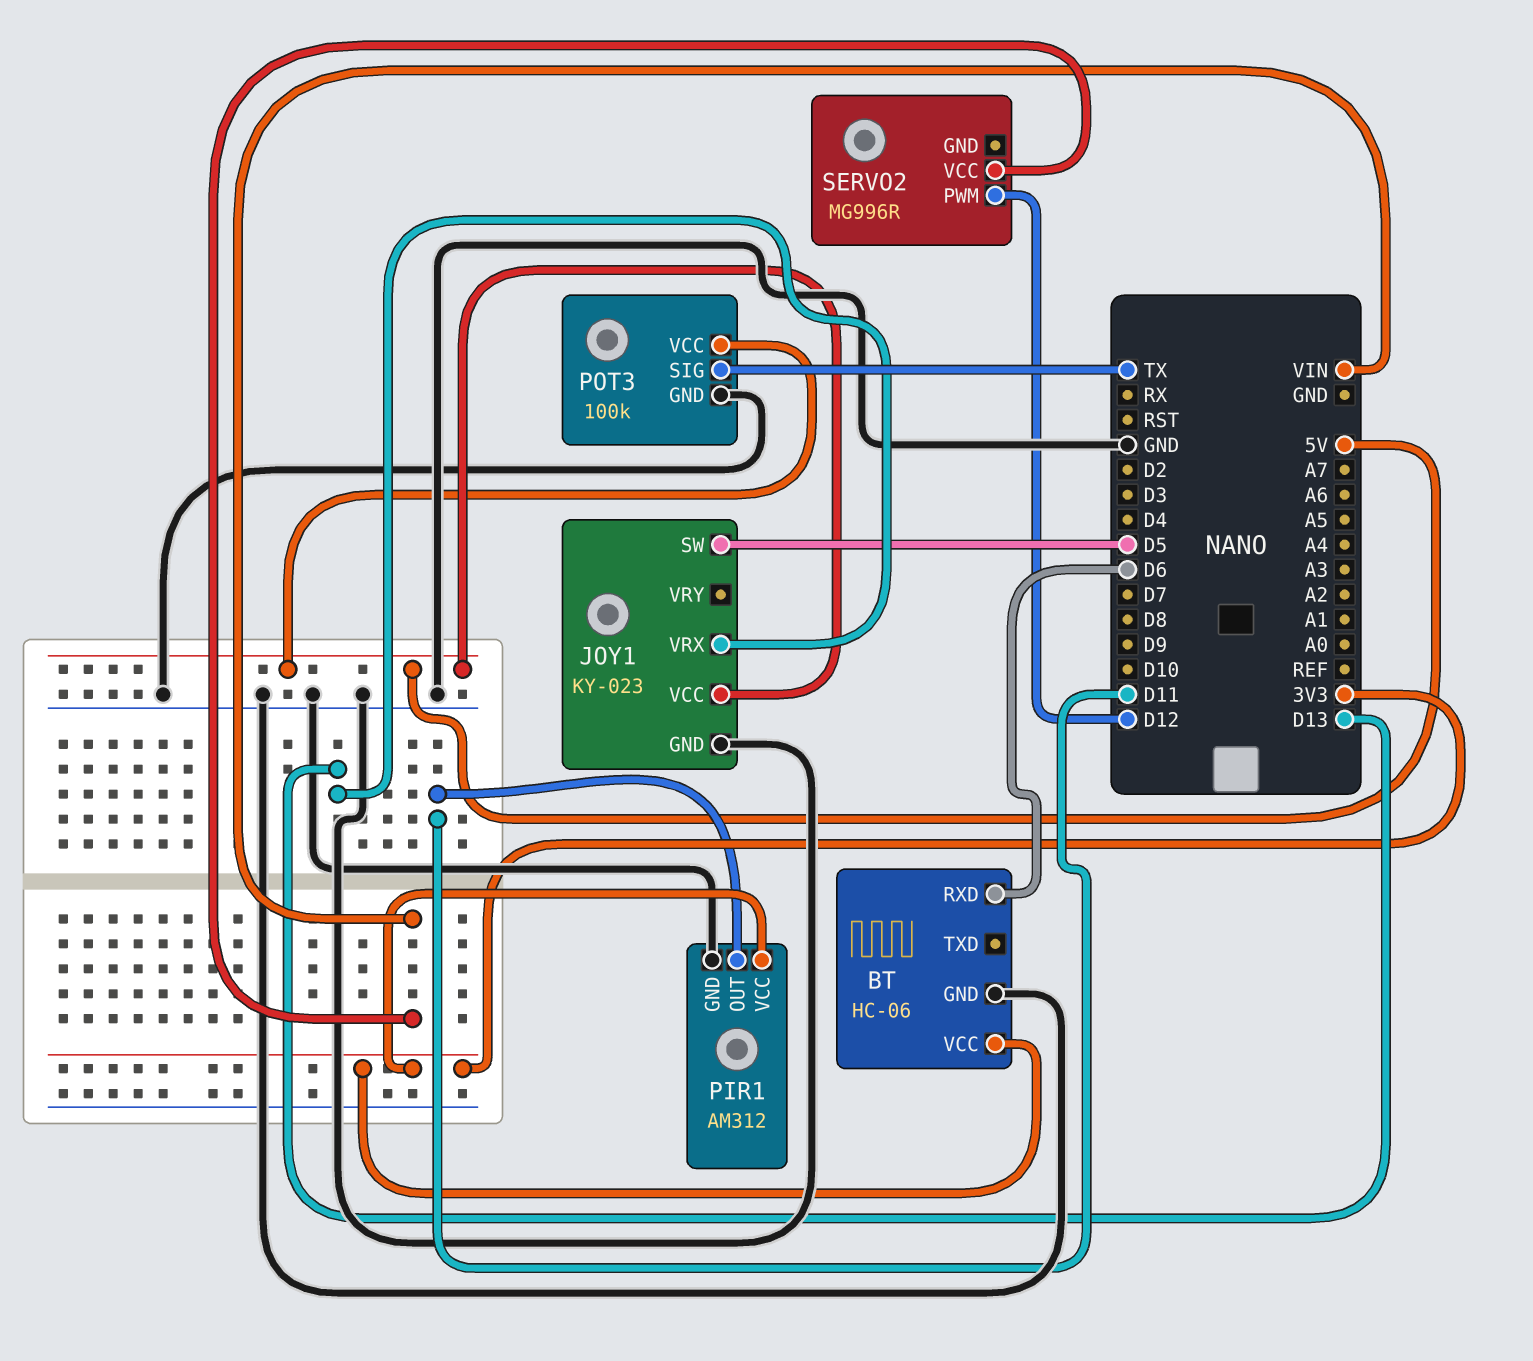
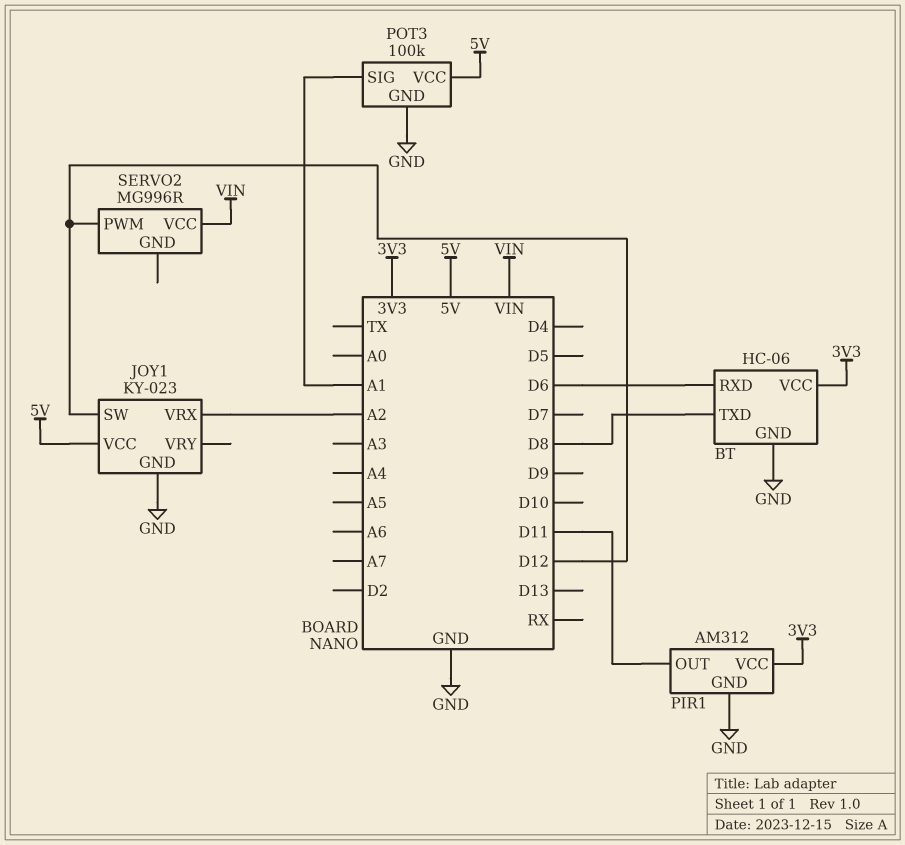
BT pin TXD: none -> D8
JOY1 pin SW: D5 -> D12
JOY1 pin VRX: D13 -> A2
POT3 pin SIG: TX -> A1

